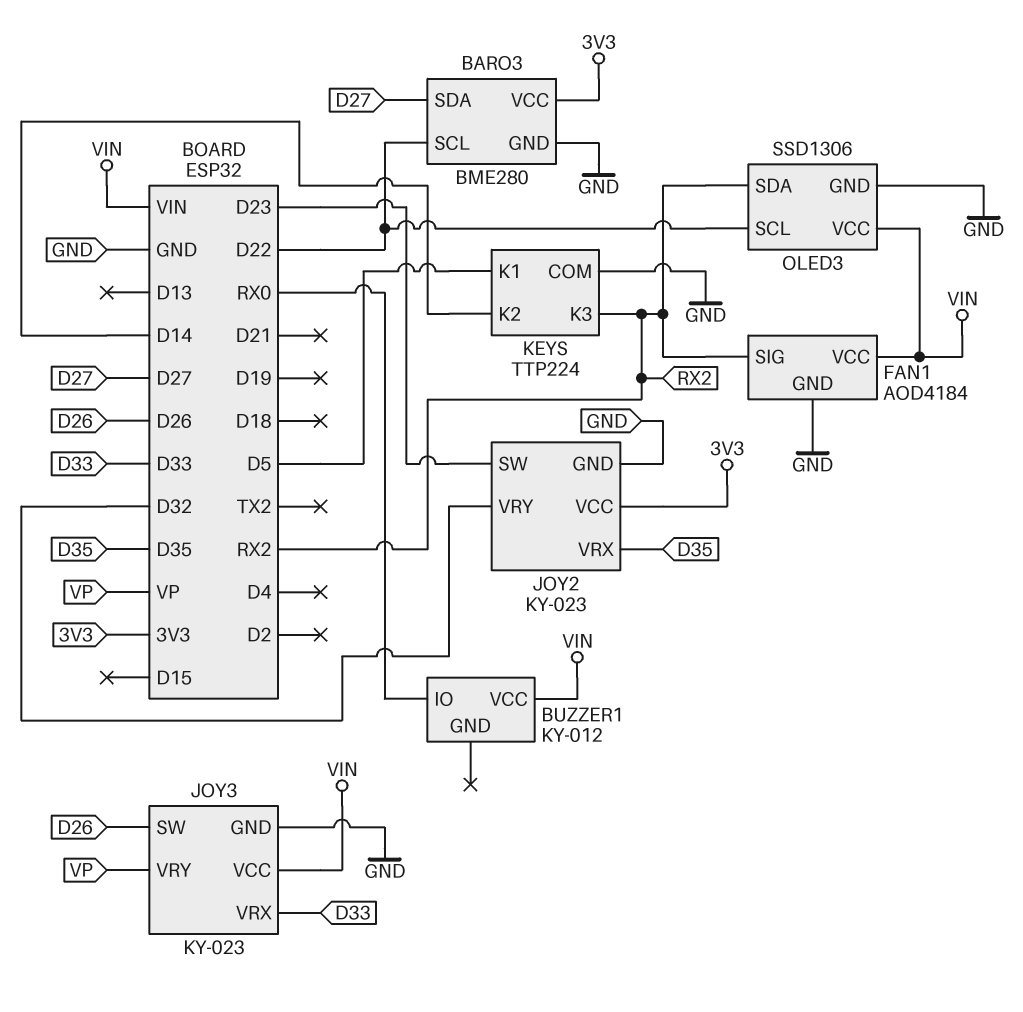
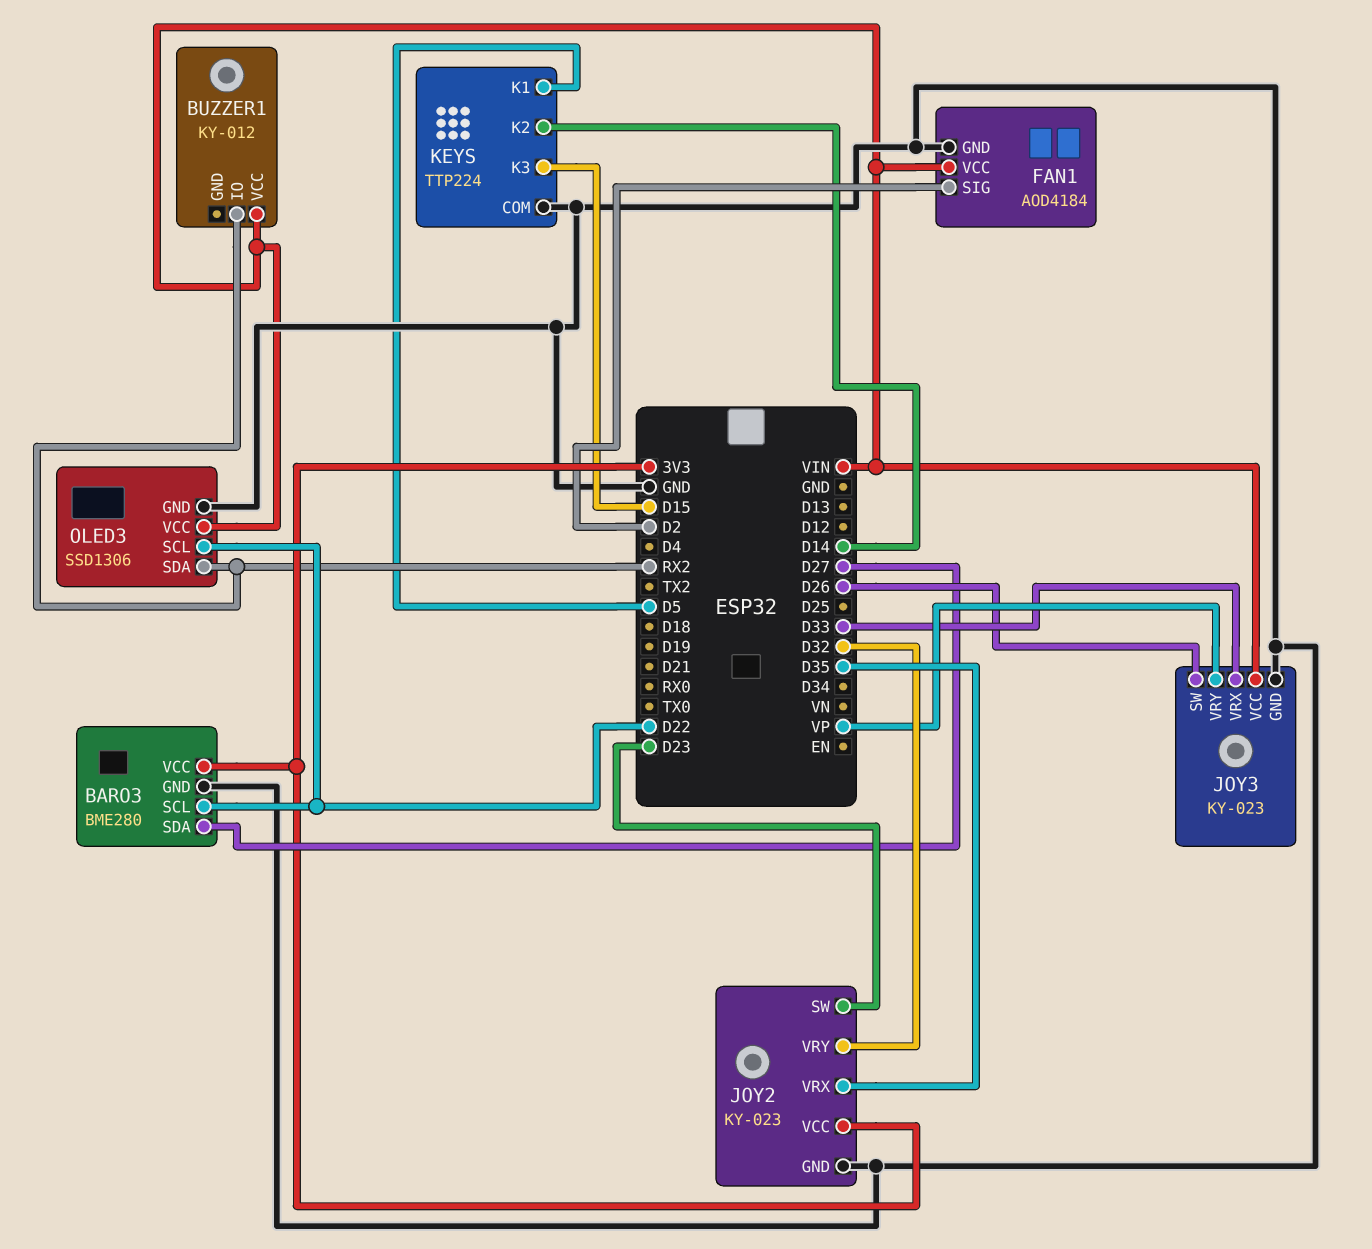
BUZZER1 pin IO: RX0 -> RX2
FAN1 pin SIG: RX2 -> D2
KEYS pin K3: RX2 -> D15

